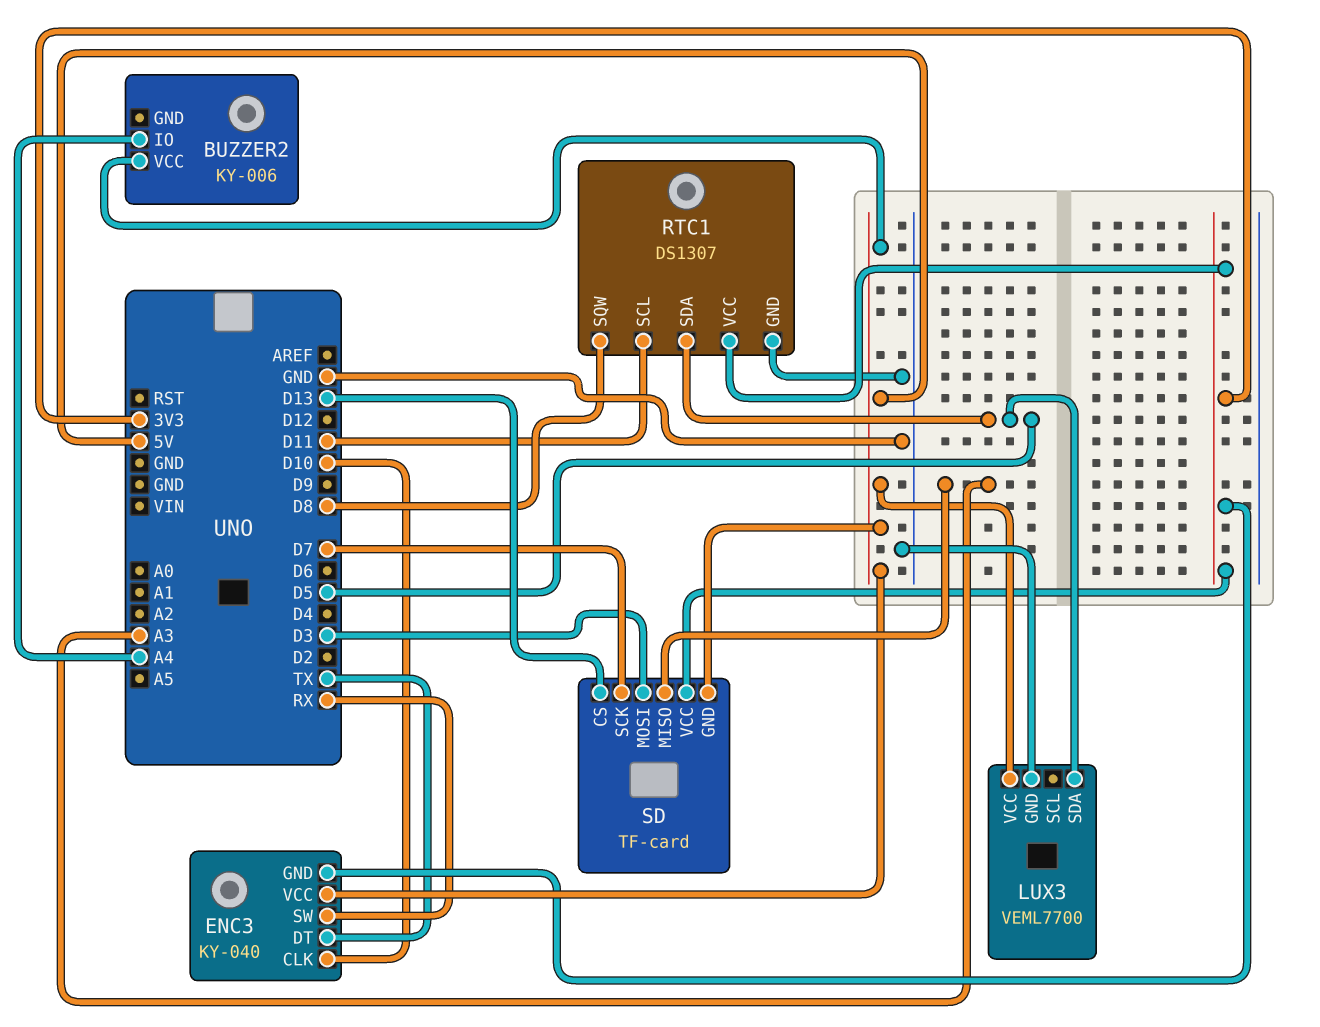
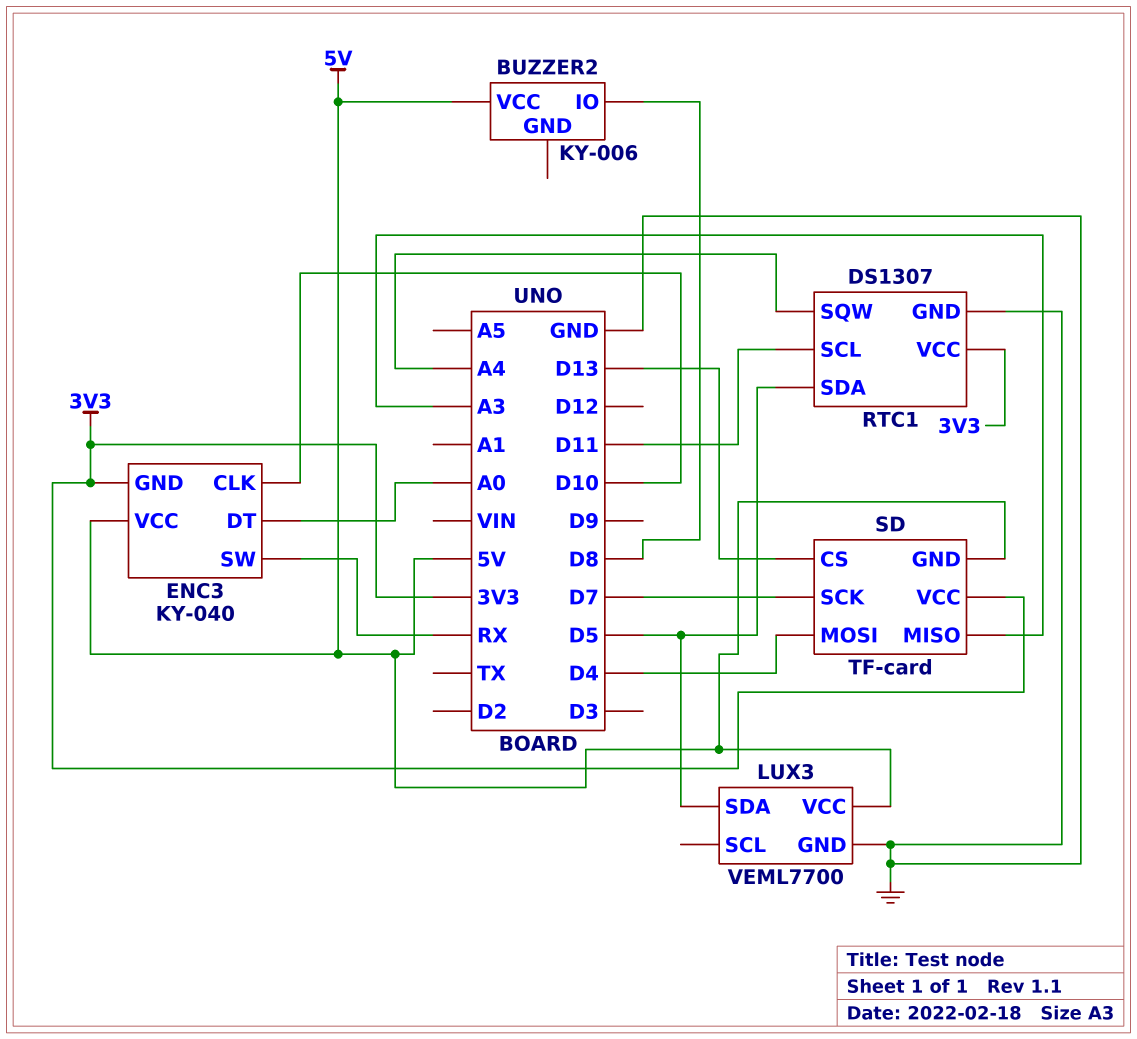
BUZZER2 pin IO: A4 -> D8
ENC3 pin DT: TX -> A0
RTC1 pin SQW: D8 -> A4
SD pin MOSI: D3 -> D4

